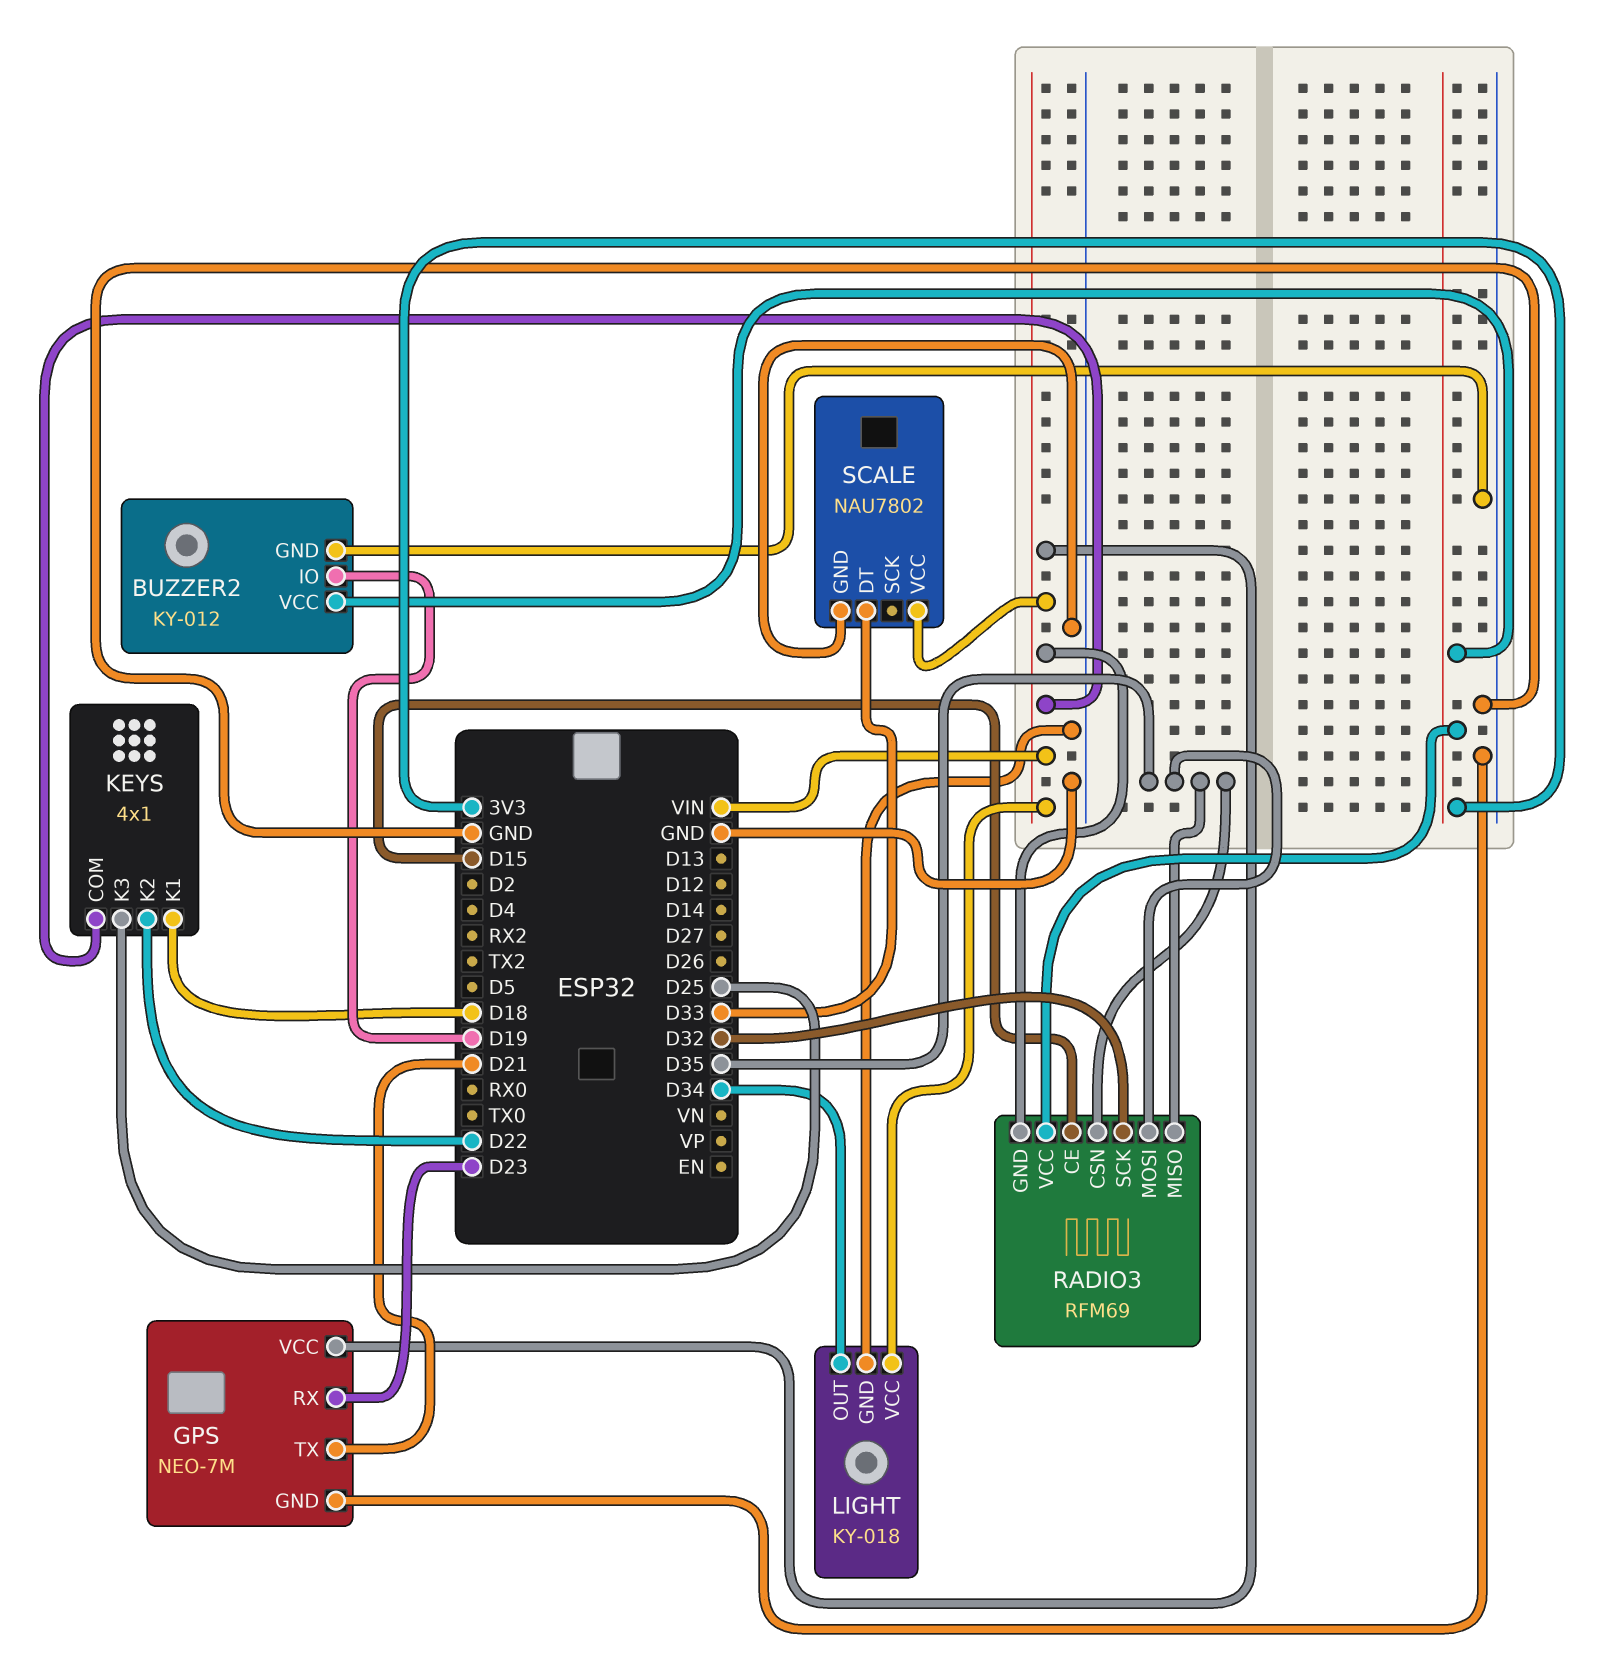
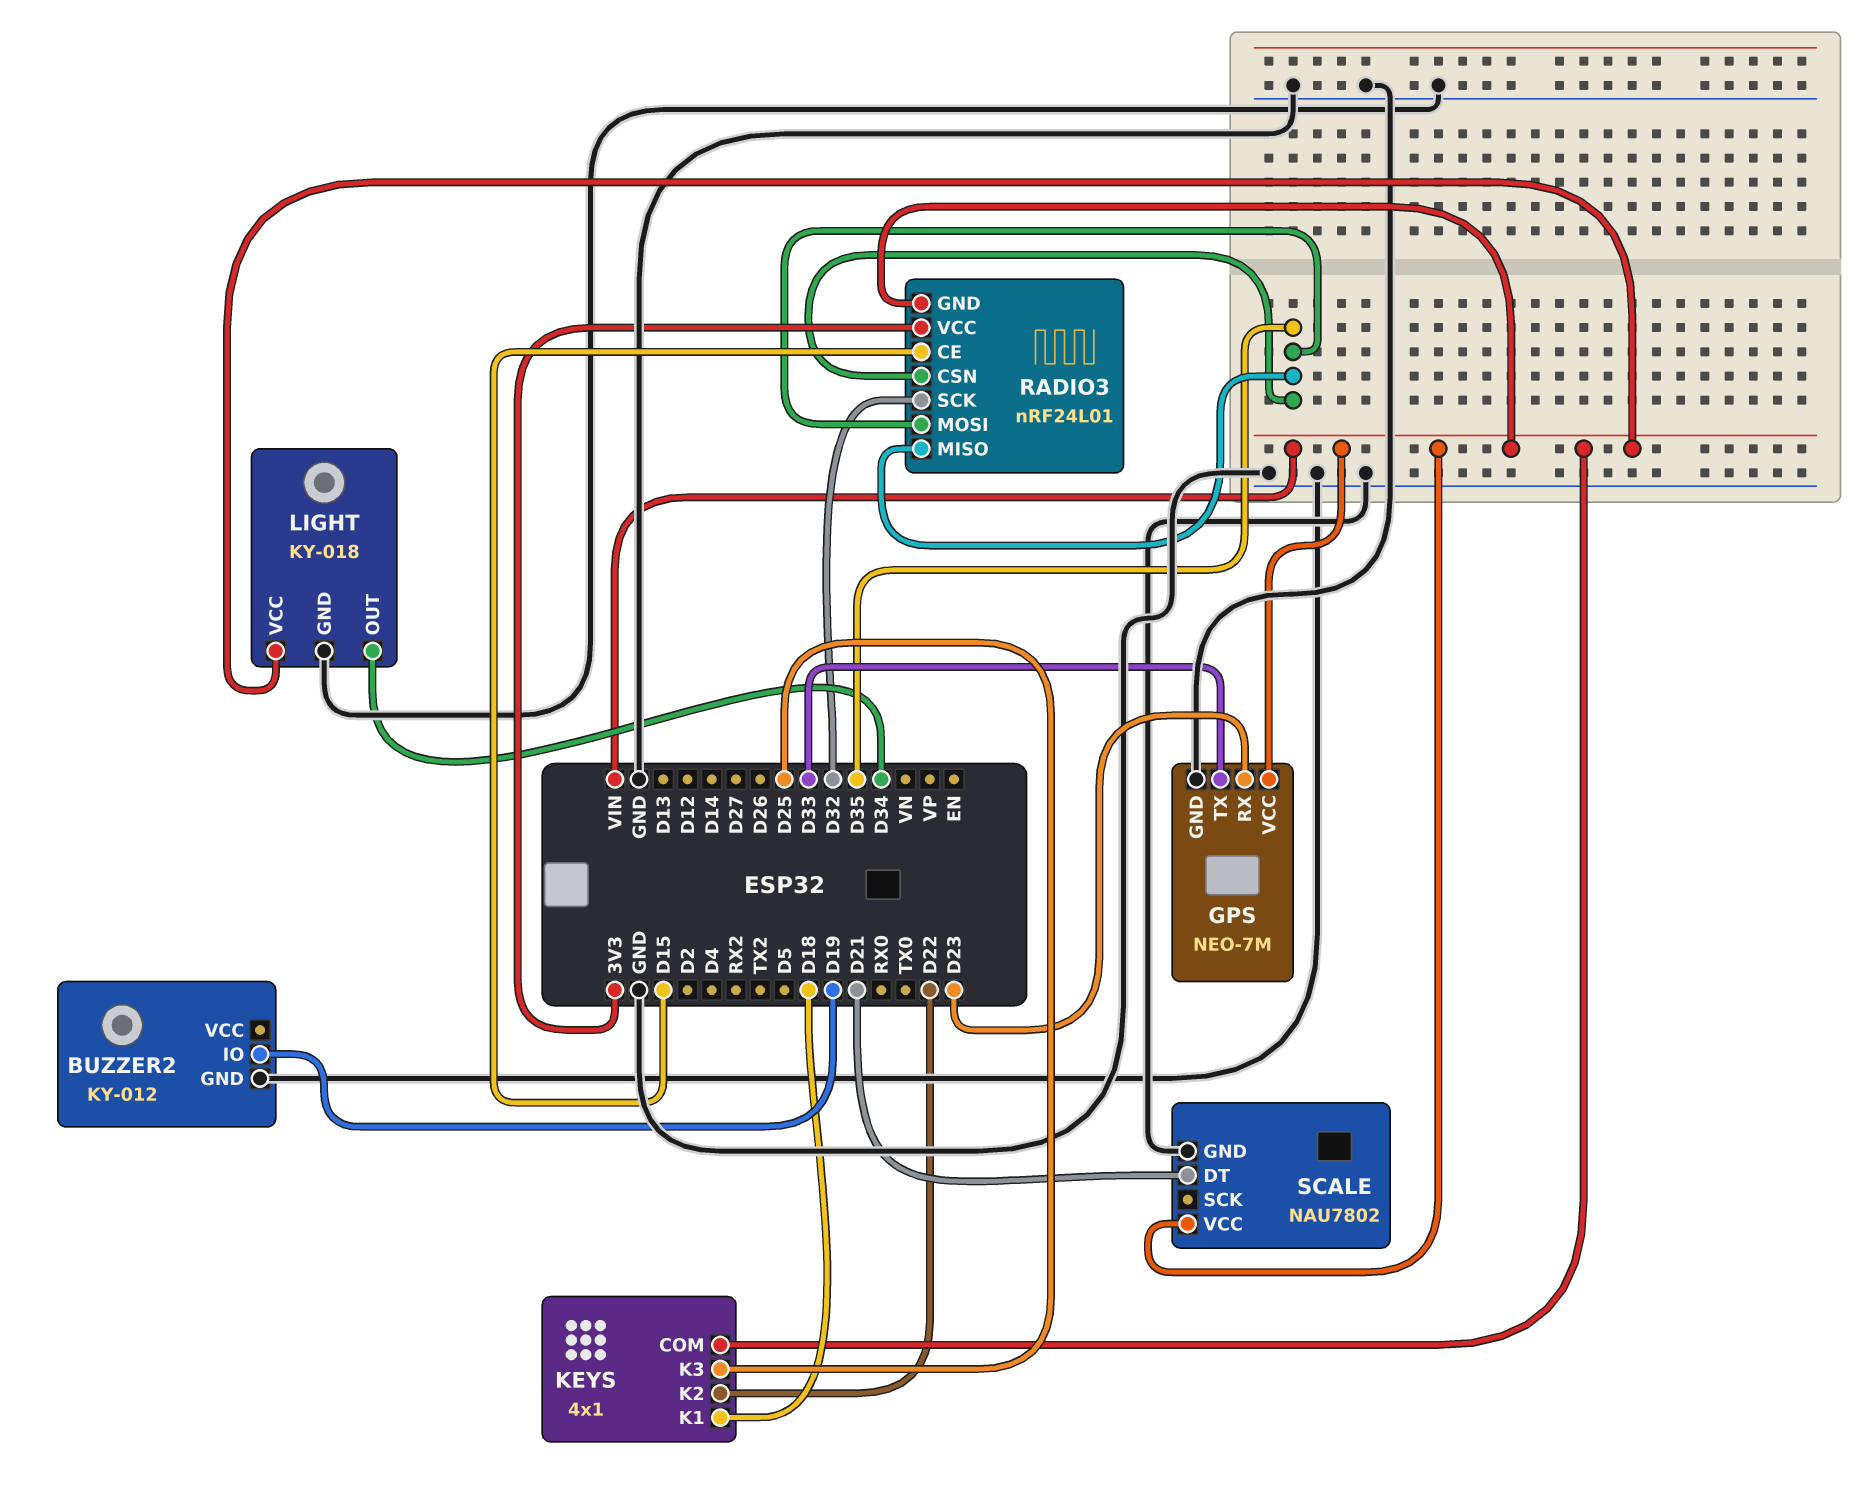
BUZZER2 pin VCC: 3V3 -> none
GPS pin TX: D21 -> D33
RADIO3: RFM69 -> nRF24L01
SCALE pin DT: D33 -> D21

